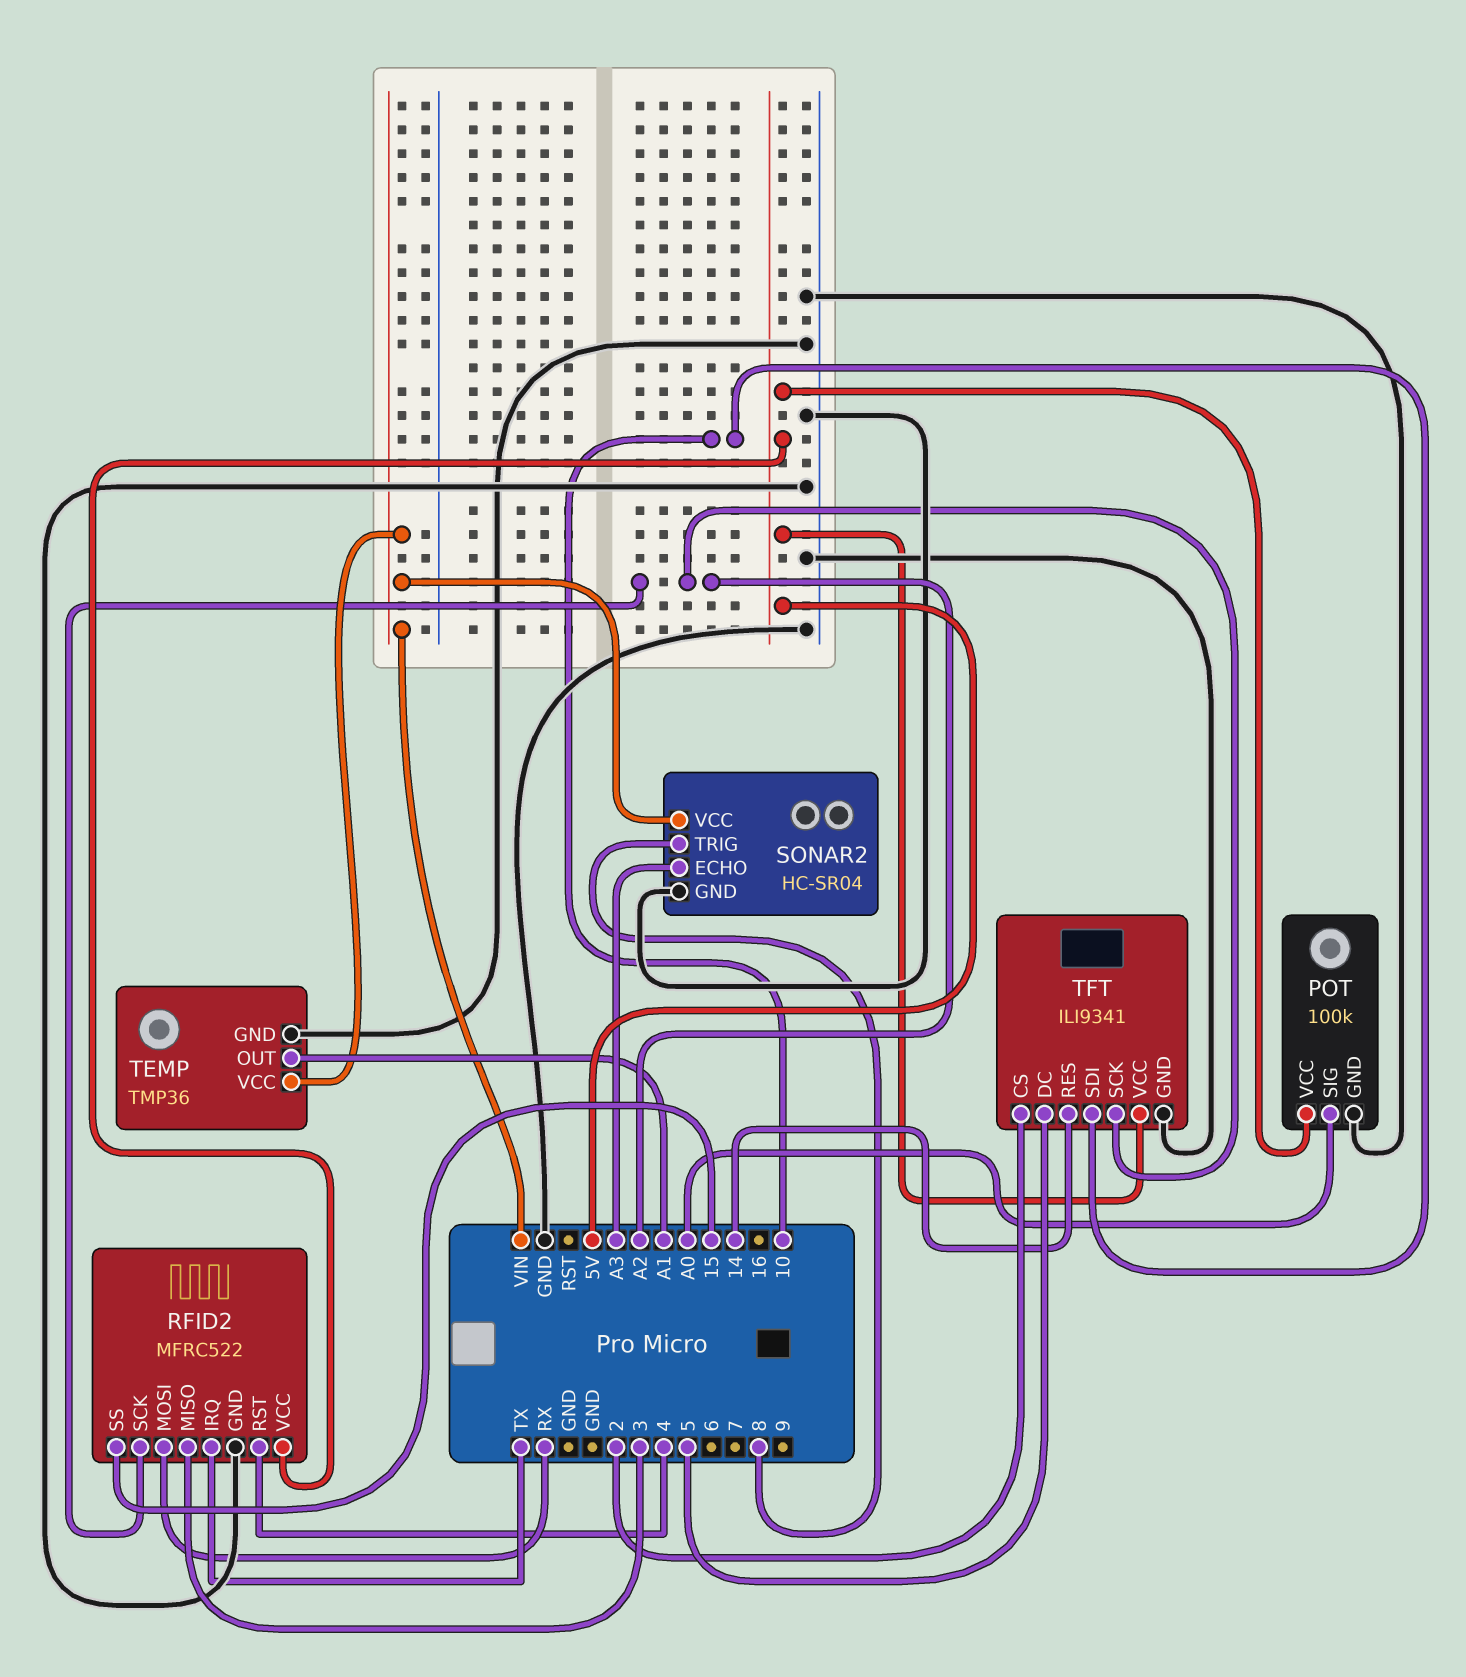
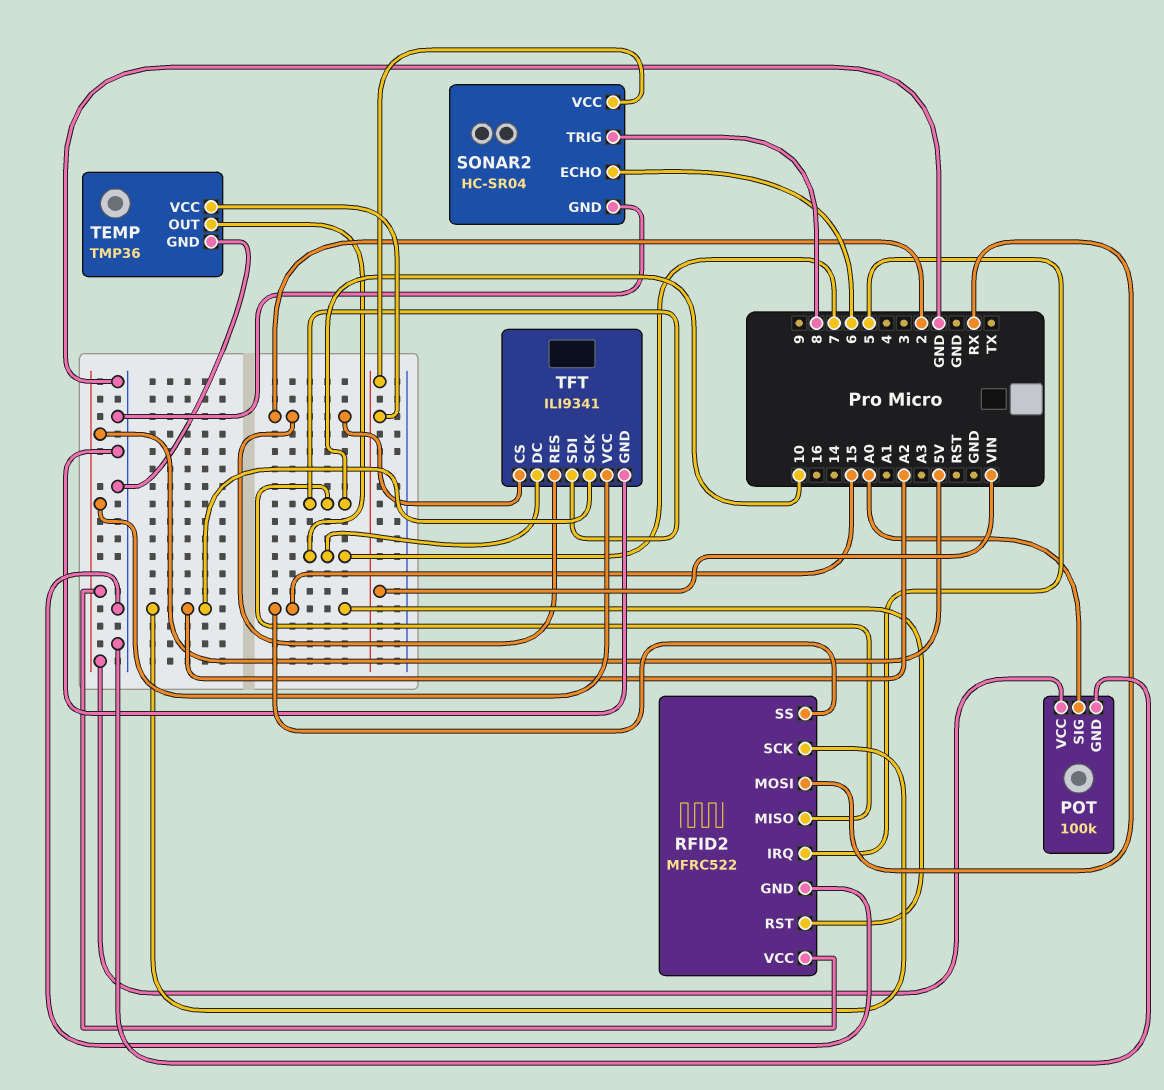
RFID2 pin IRQ: TX -> 5
RFID2 pin MISO: 3 -> 10
RFID2 pin RST: 4 -> 15
SONAR2 pin ECHO: A3 -> 6
TEMP pin OUT: A1 -> 7
TFT pin DC: 5 -> 7
TFT pin RES: 14 -> 2

